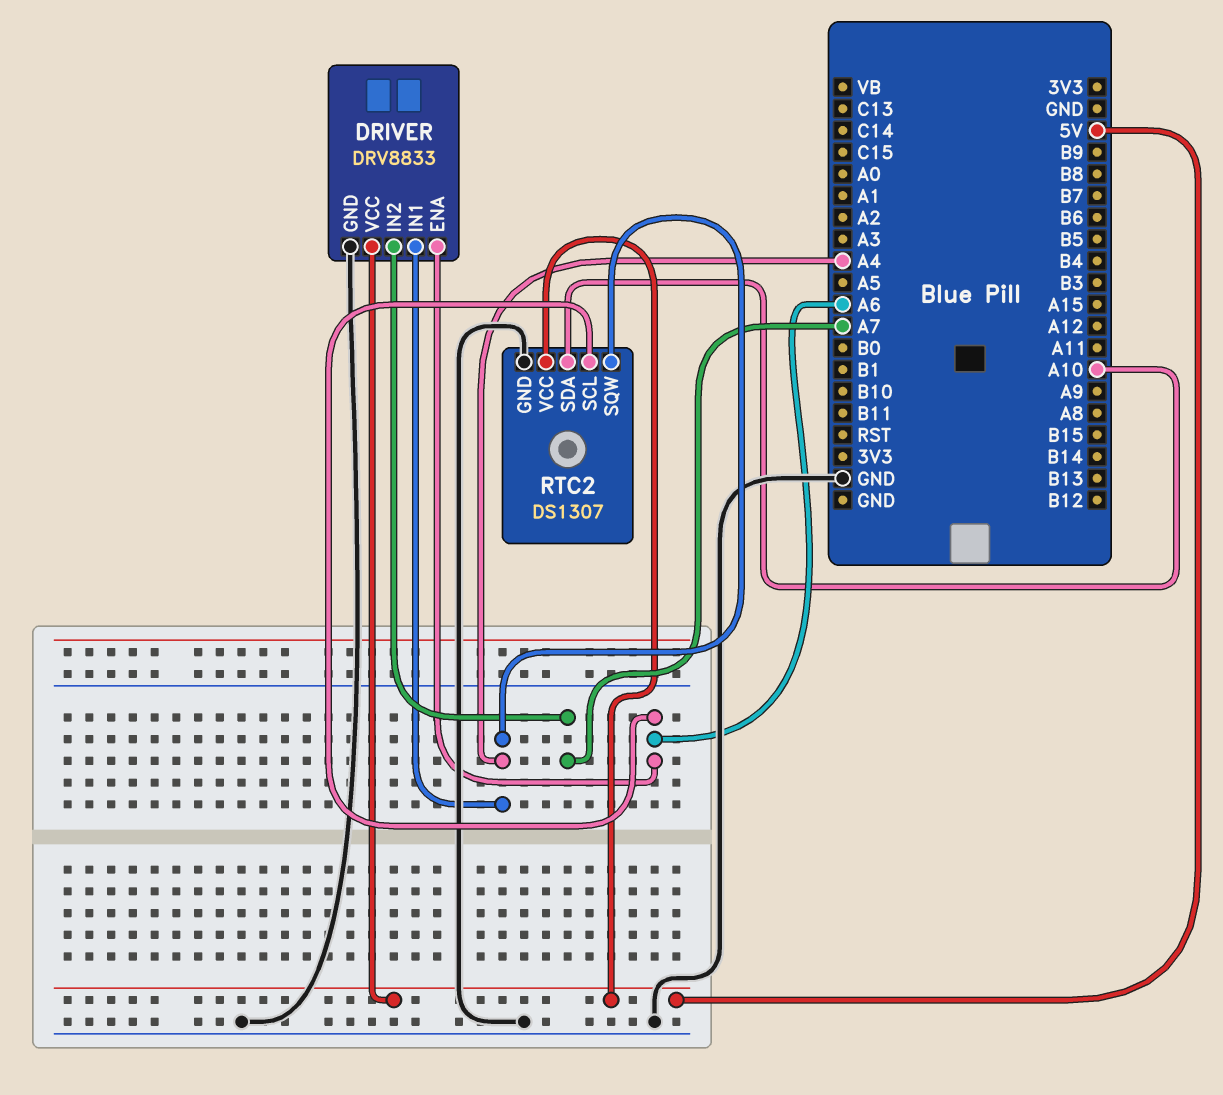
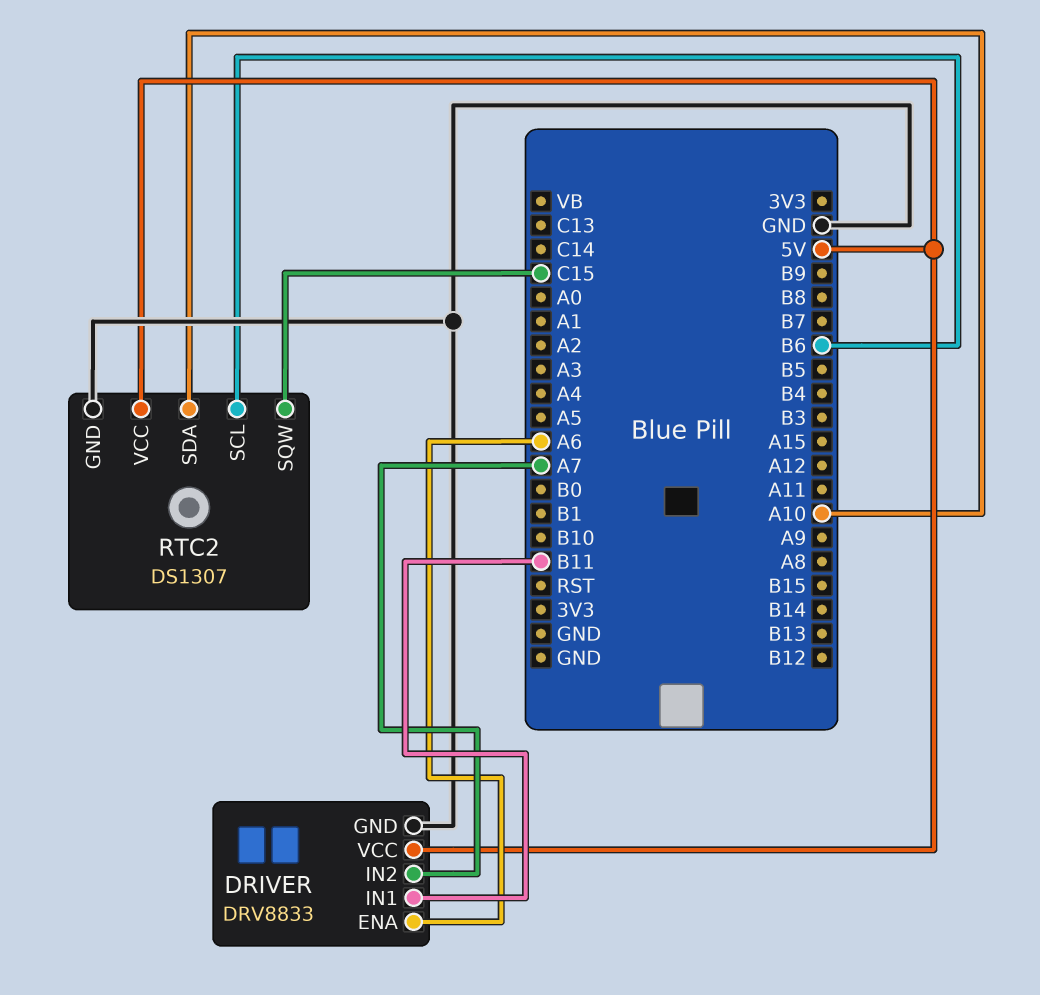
DRIVER pin IN1: A4 -> B11
RTC2 pin SCL: A6 -> B6
RTC2 pin SQW: A4 -> C15

